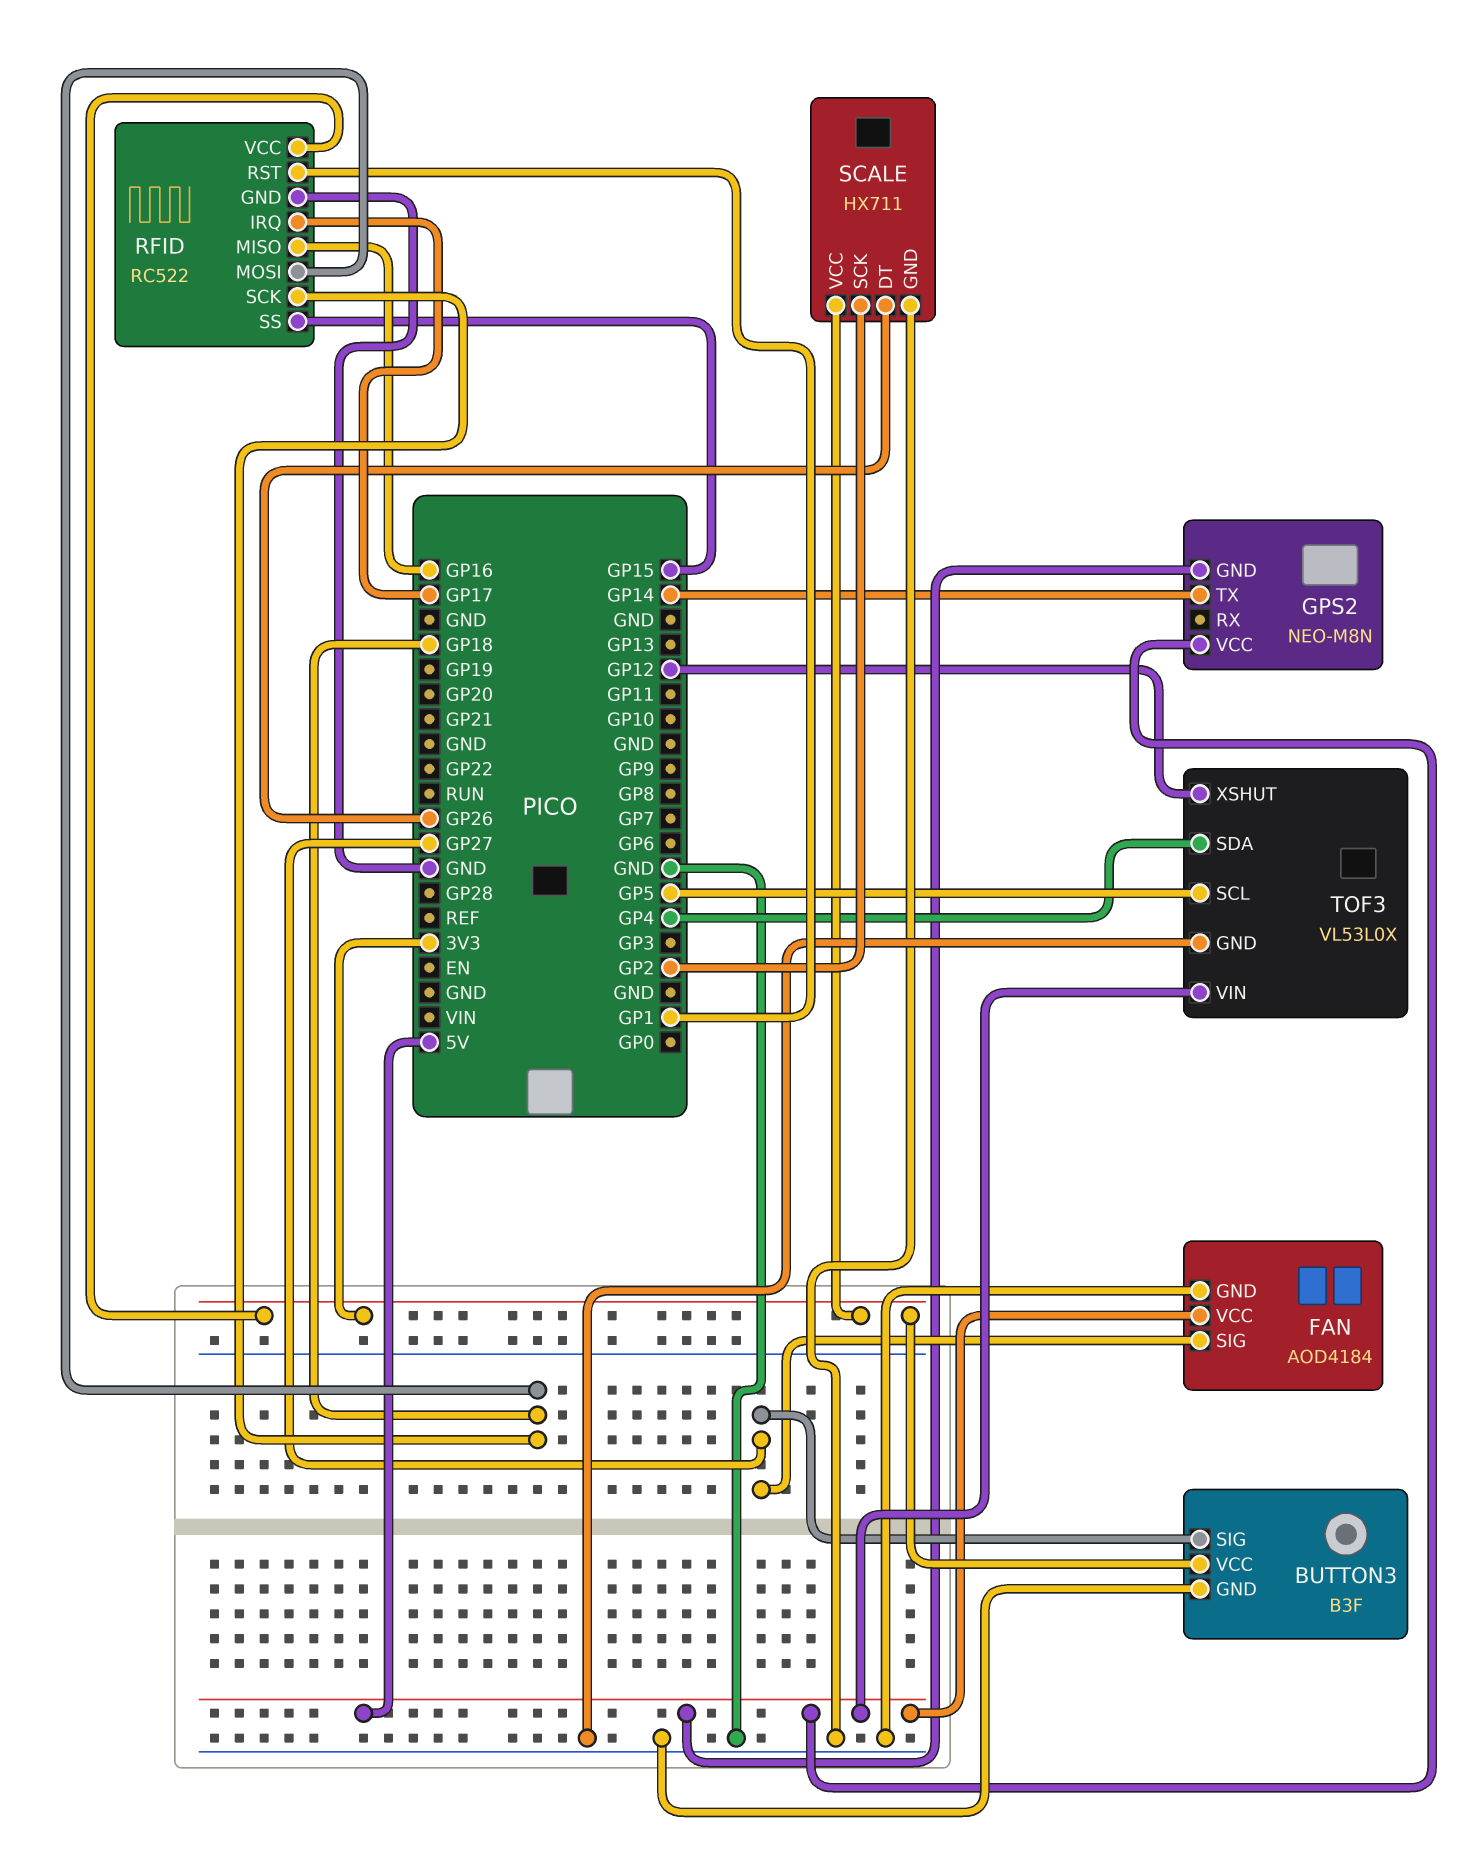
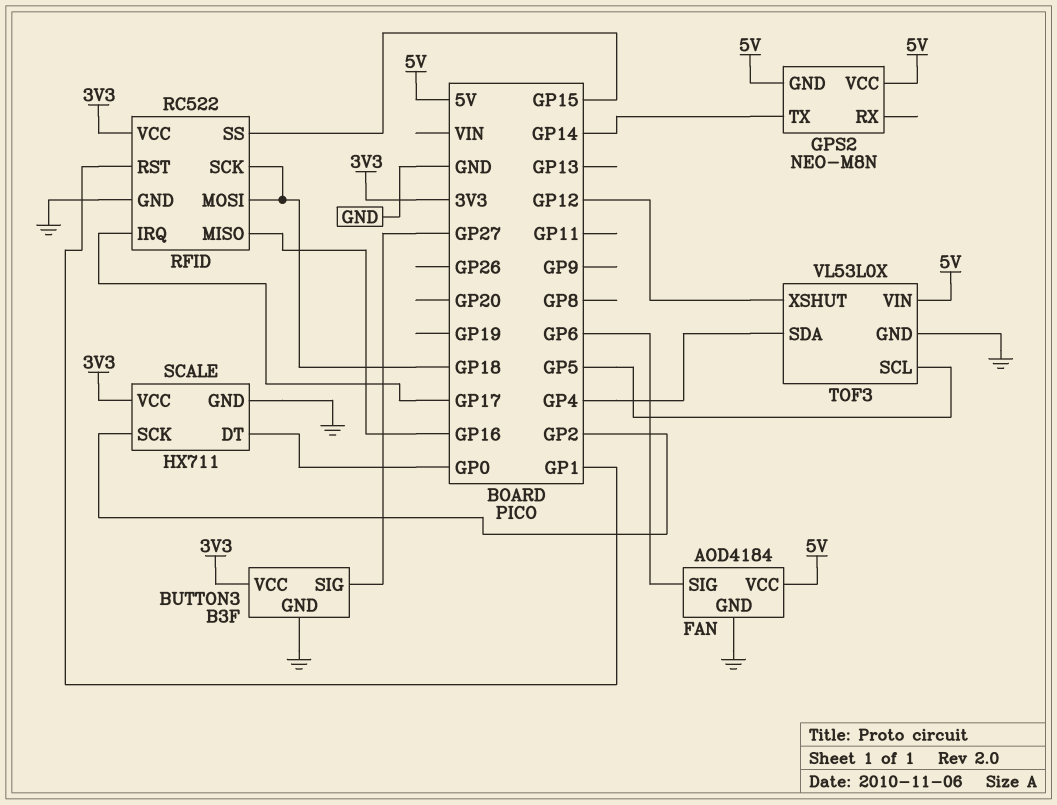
FAN pin SIG: GP27 -> GP6
SCALE pin DT: GP26 -> GP0

